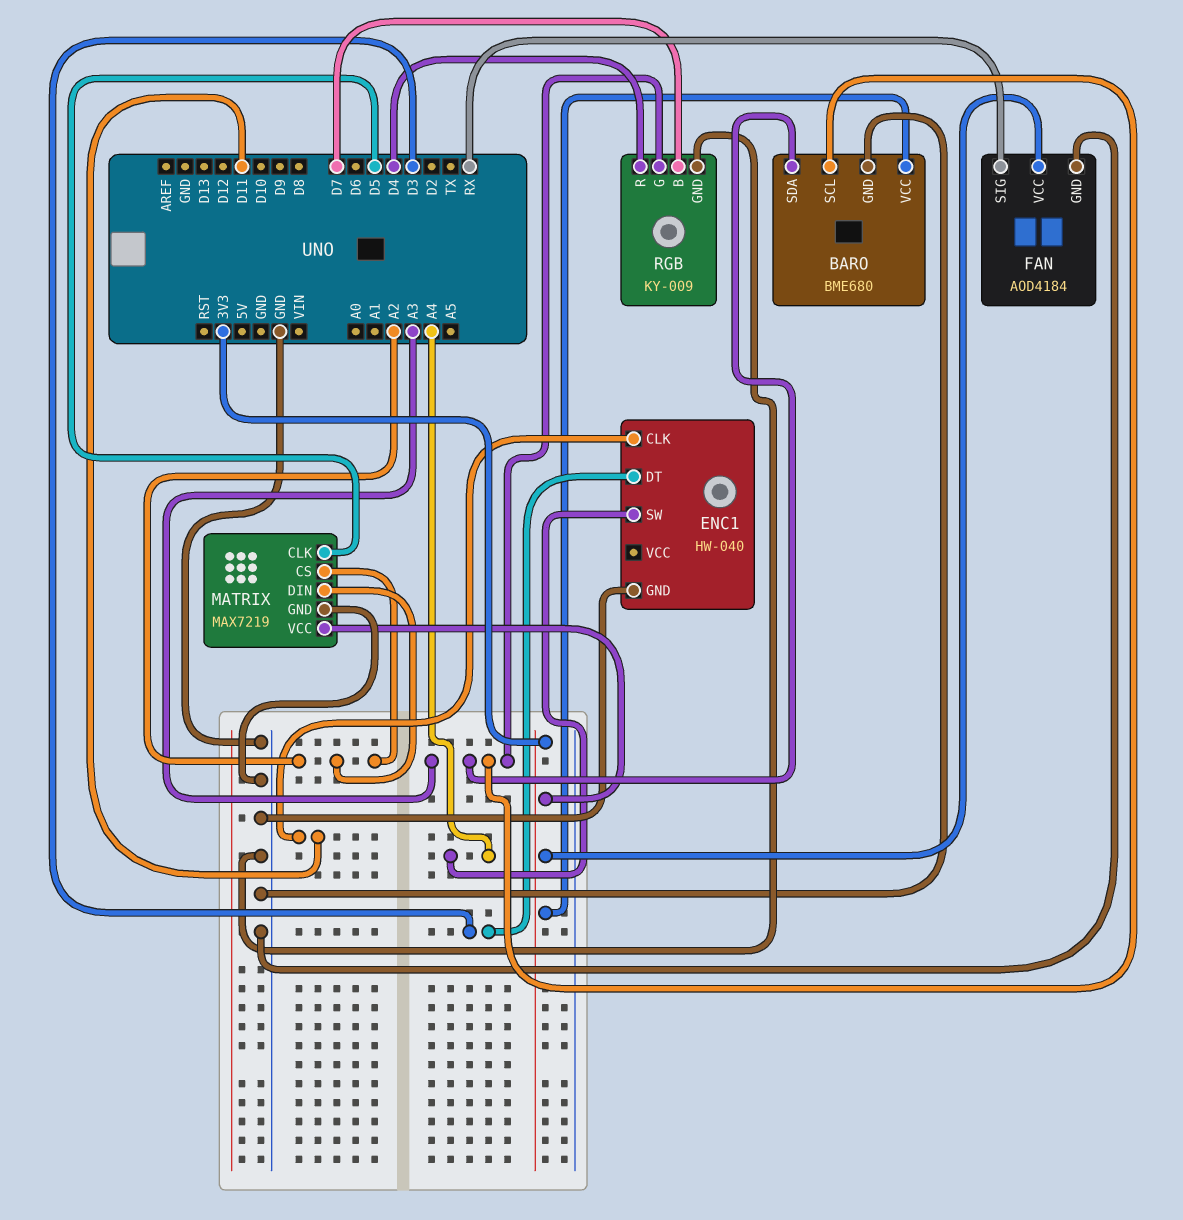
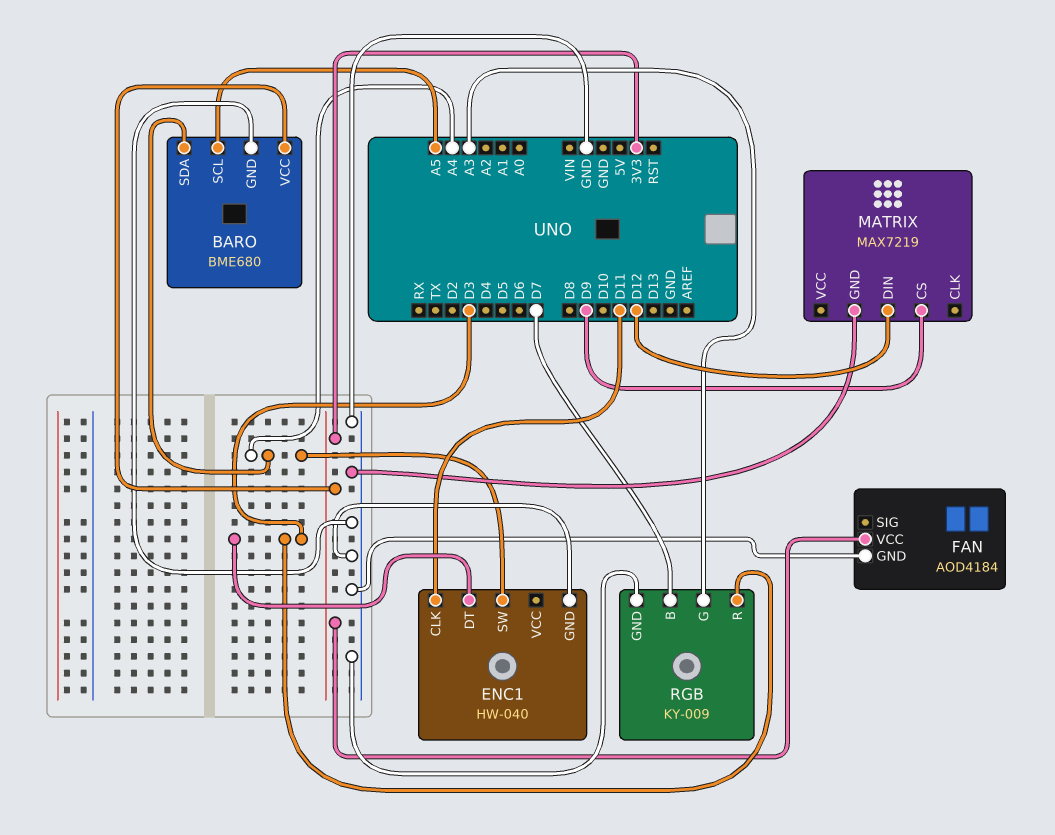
BARO pin SCL: A3 -> A5
BARO pin SDA: A3 -> A4
FAN pin SIG: RX -> none
MATRIX pin CLK: D5 -> none
MATRIX pin CS: A2 -> D9
MATRIX pin DIN: A2 -> D12
MATRIX pin VCC: 3V3 -> none
RGB pin R: D4 -> D3

